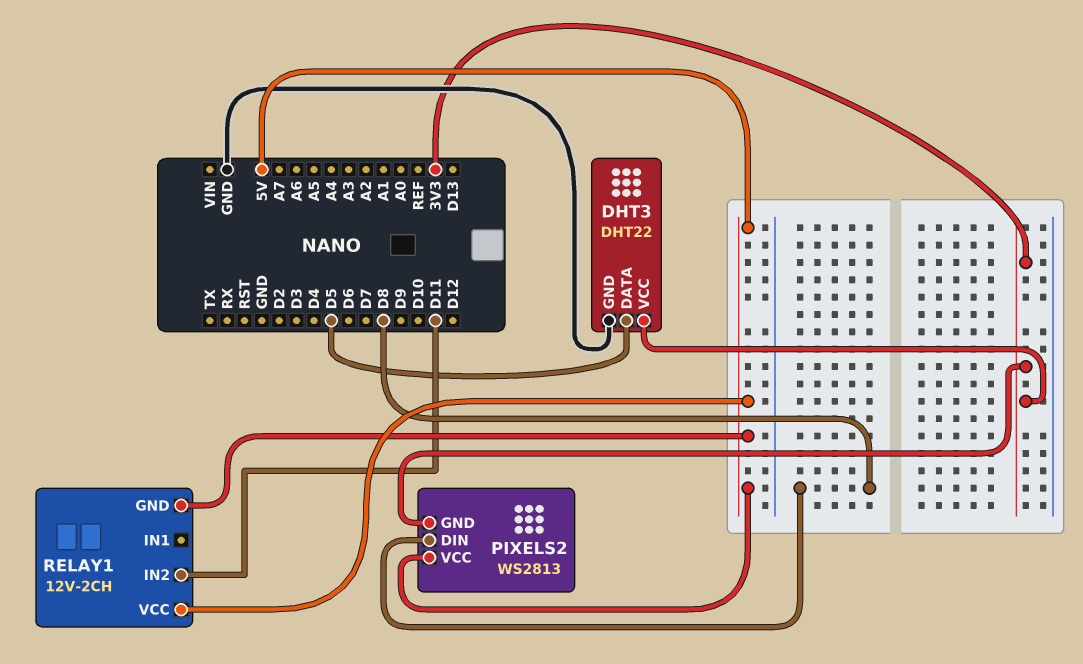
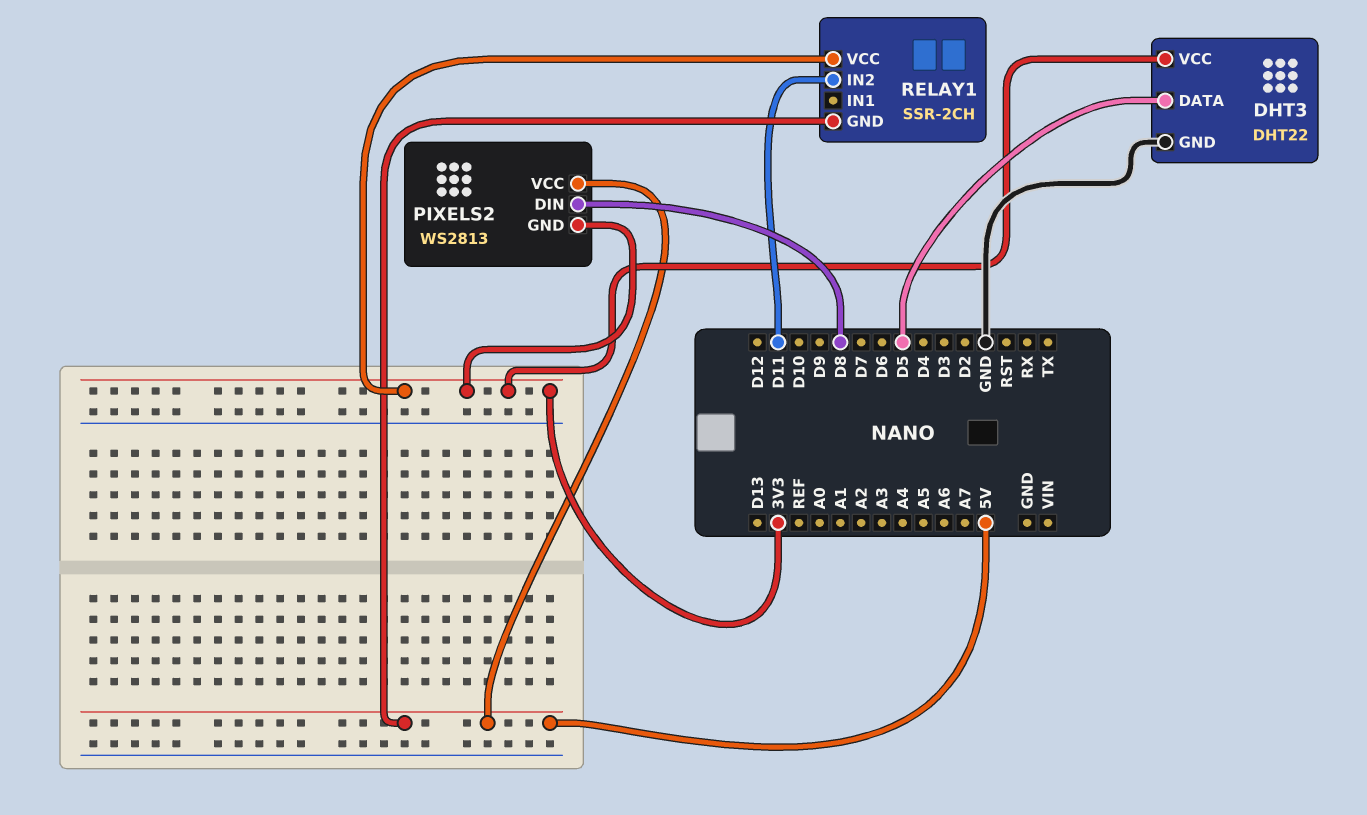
RELAY1: 12V-2CH -> SSR-2CH
RELAY1 pin VCC: 5V -> 3V3

